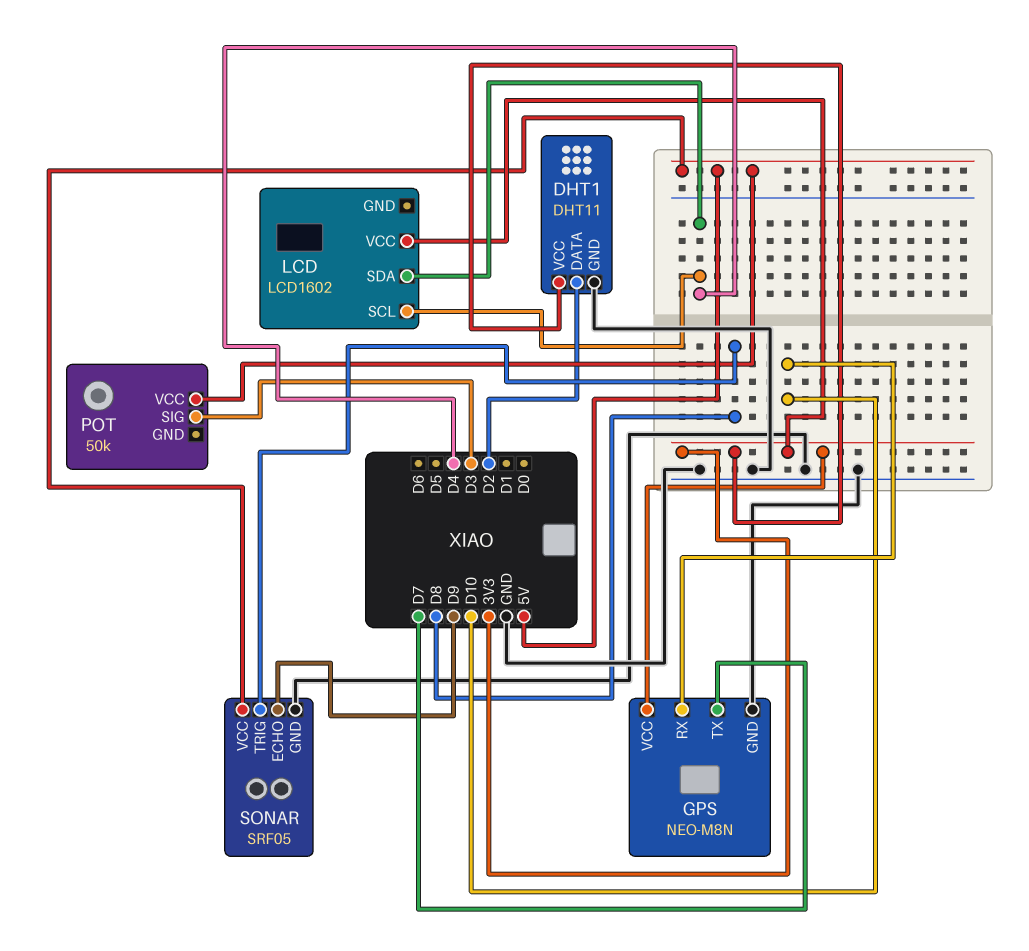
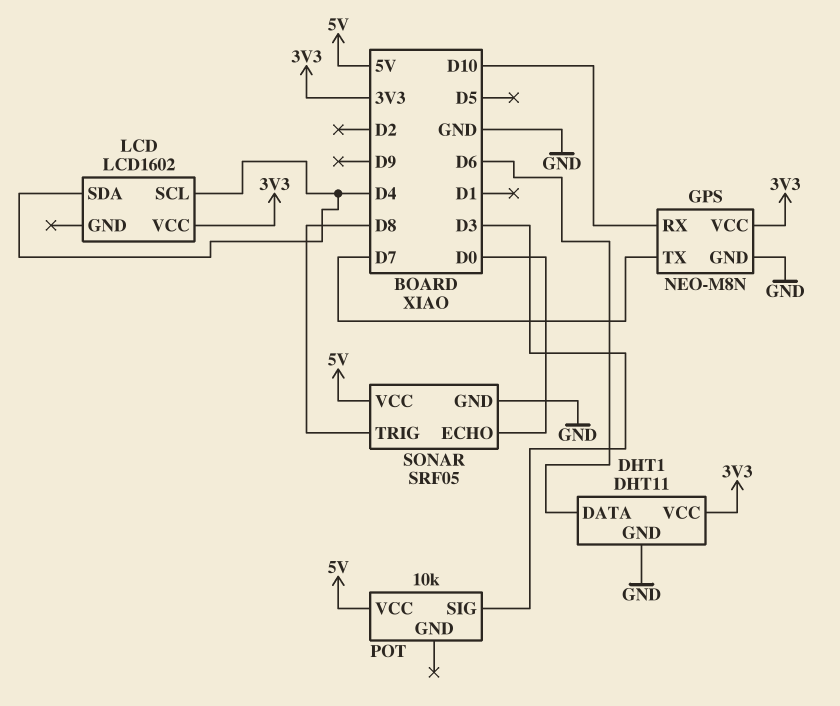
DHT1 pin DATA: D2 -> D6
POT: 50k -> 10k
SONAR pin ECHO: D9 -> D0

